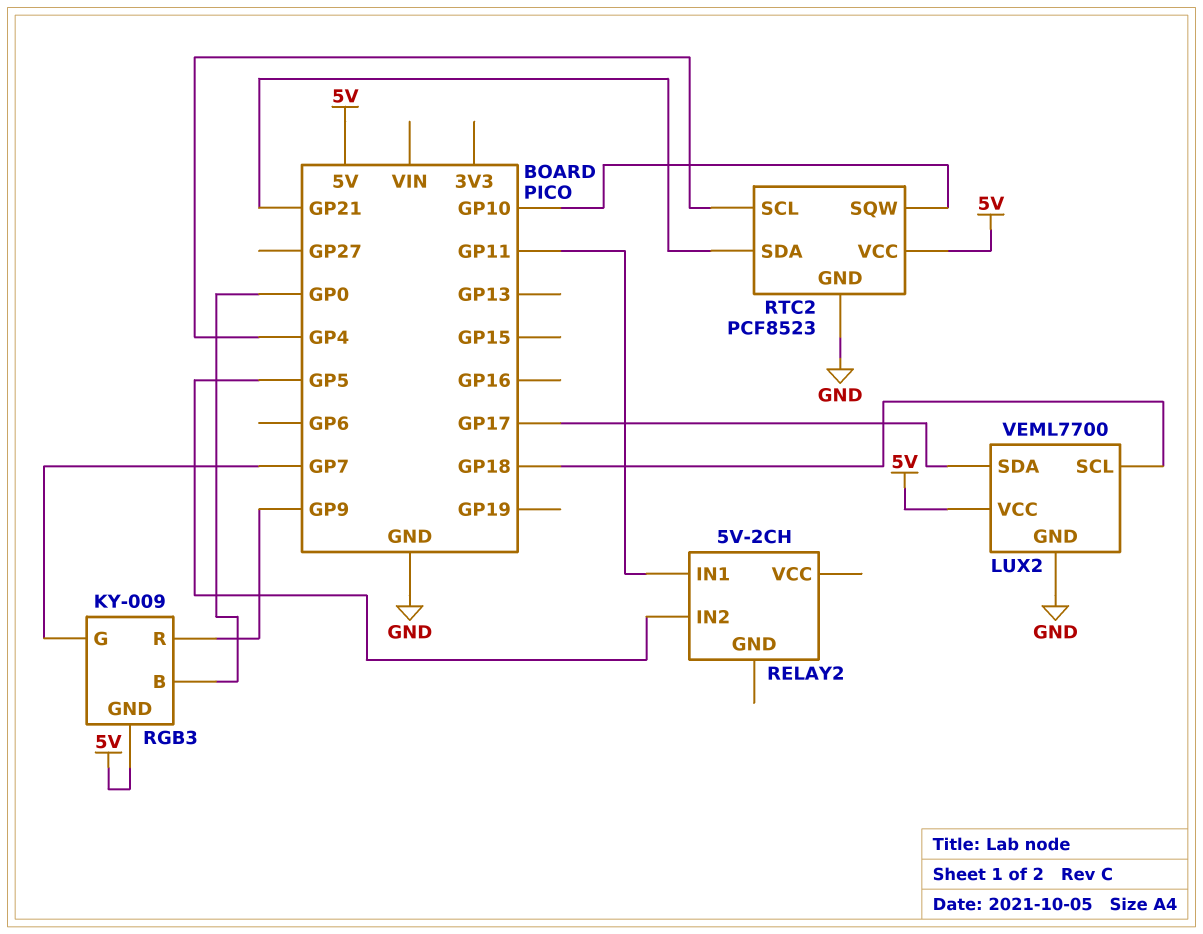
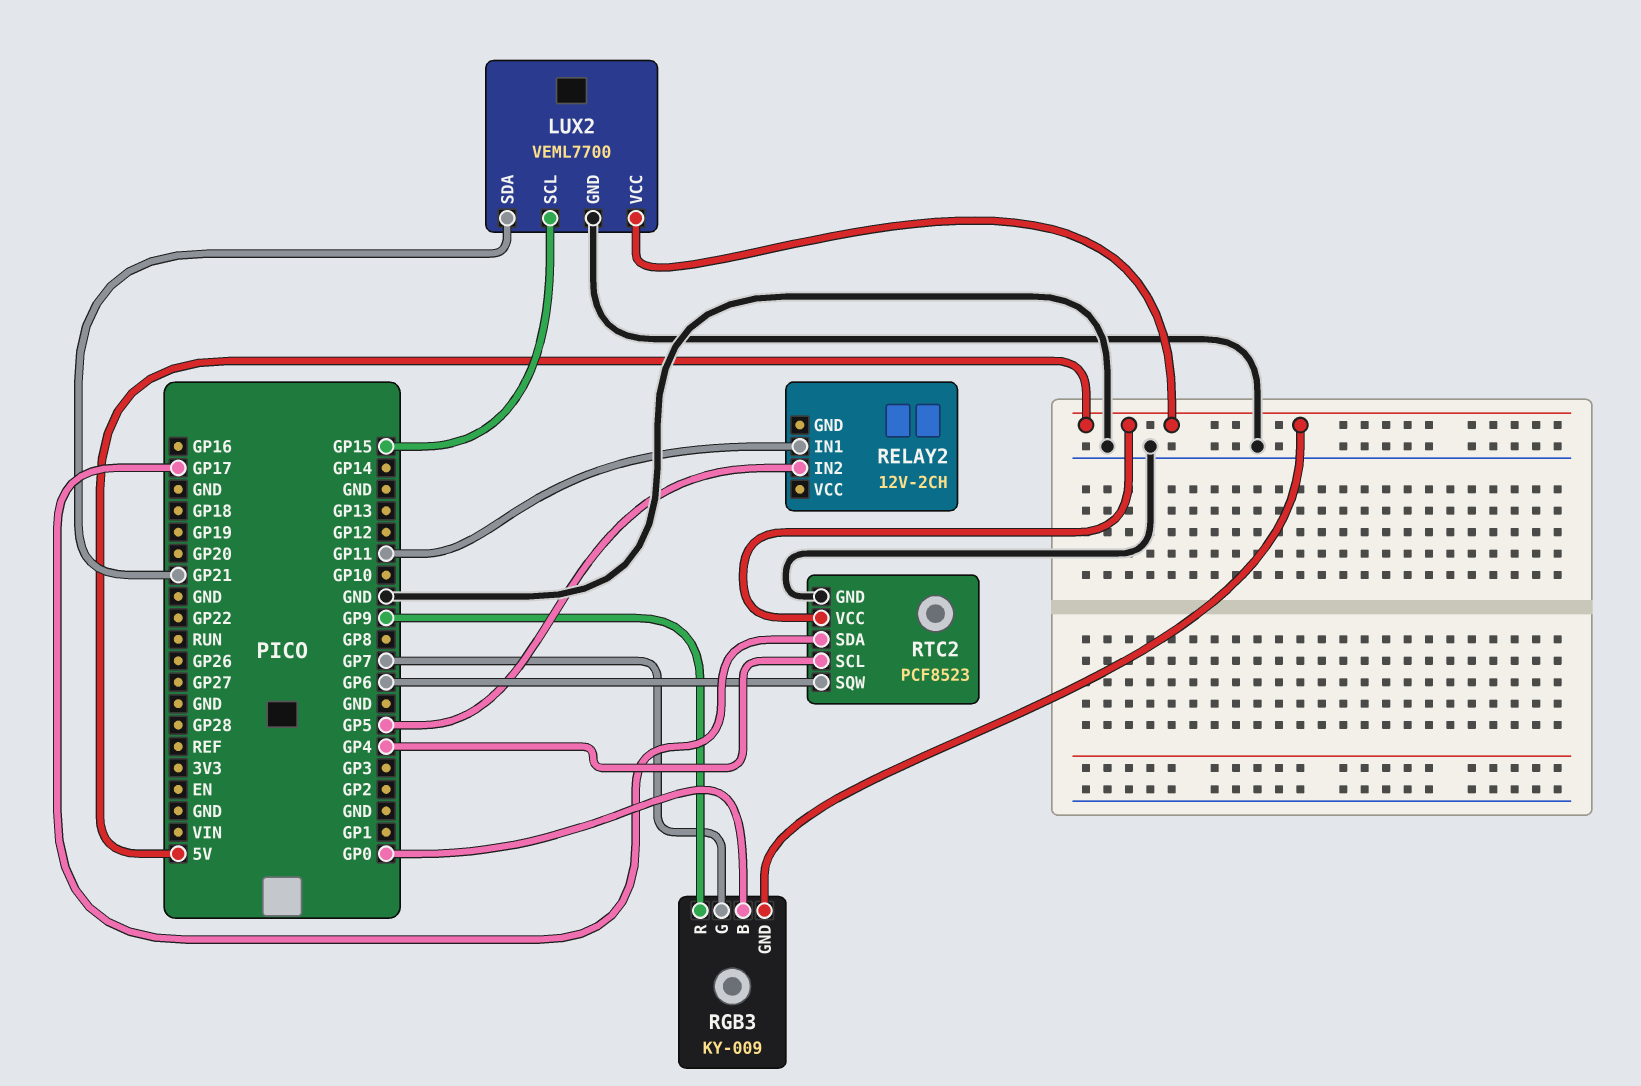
LUX2 pin SCL: GP18 -> GP15
LUX2 pin SDA: GP17 -> GP21
RELAY2: 5V-2CH -> 12V-2CH
RTC2 pin SDA: GP21 -> GP17
RTC2 pin SQW: GP10 -> GP6

